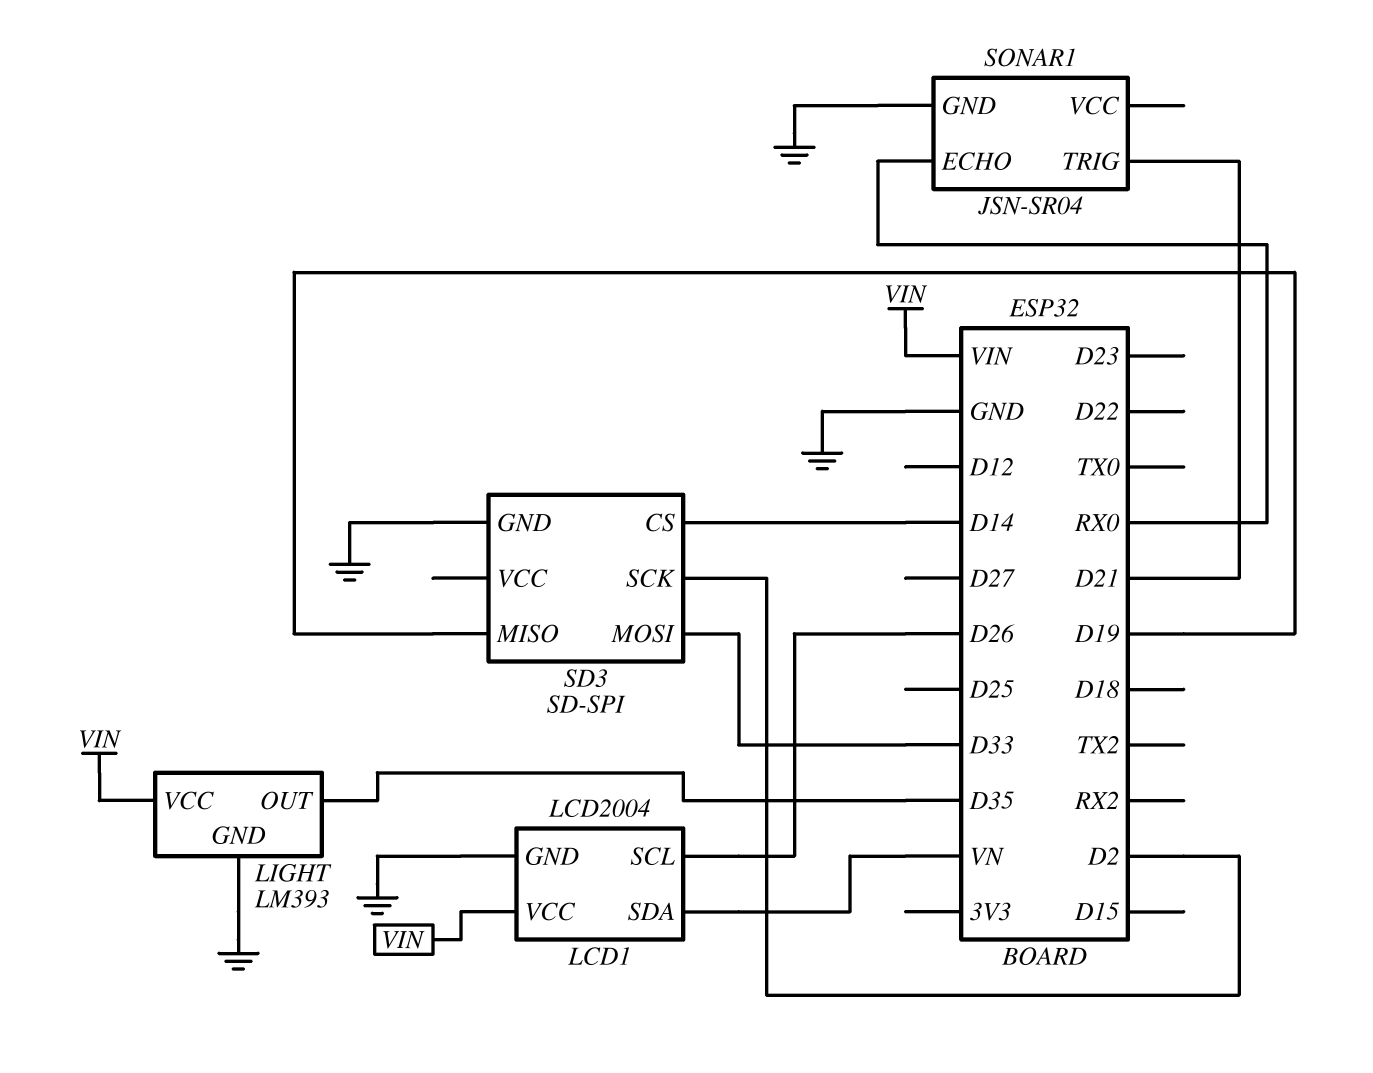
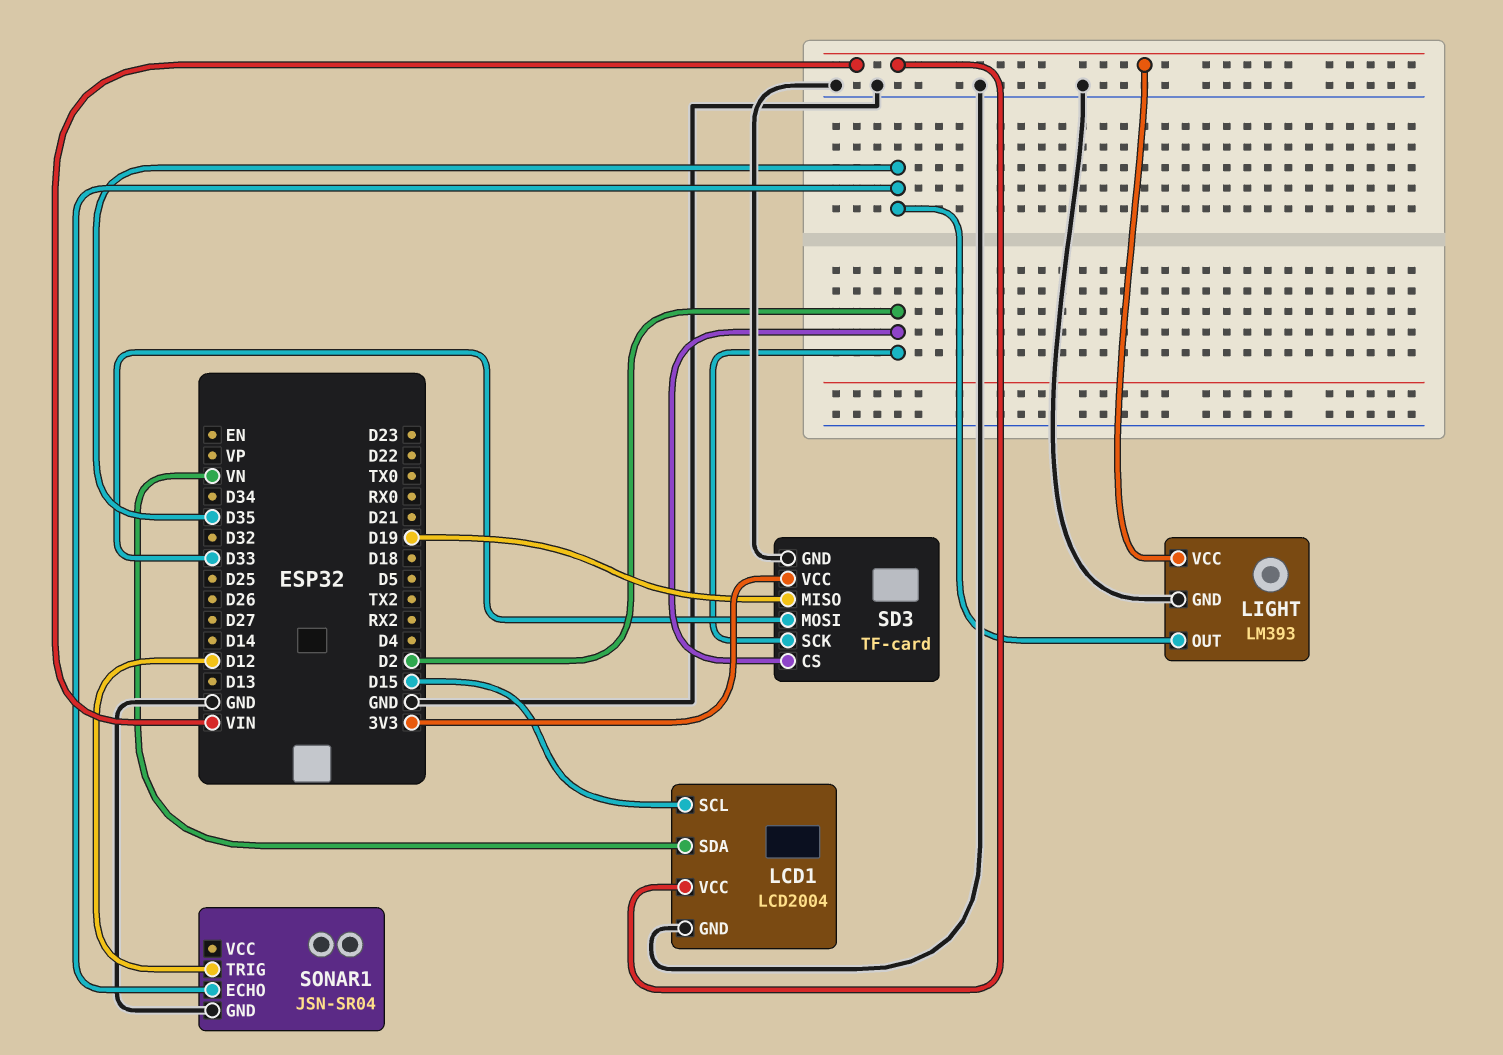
LCD1 pin SCL: D26 -> D15
SD3: SD-SPI -> TF-card
SD3 pin CS: D14 -> D2
SD3 pin VCC: none -> 3V3
SONAR1 pin ECHO: RX0 -> D35
SONAR1 pin TRIG: D21 -> D12

